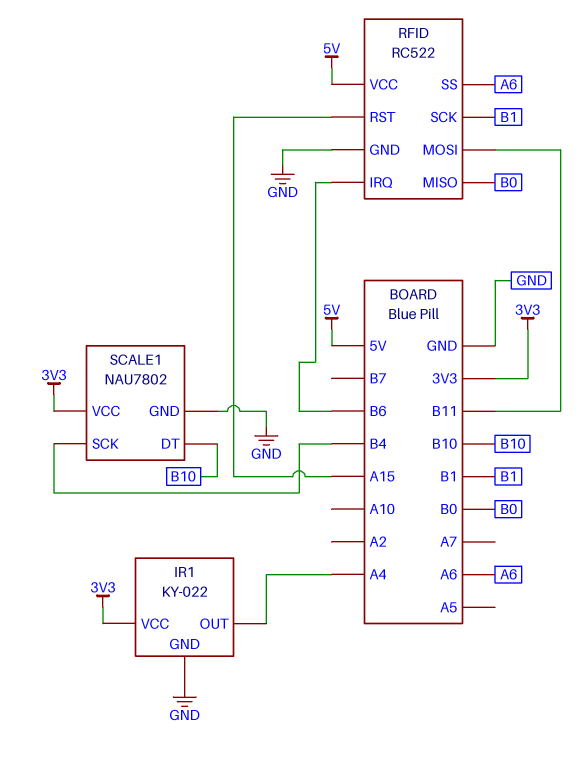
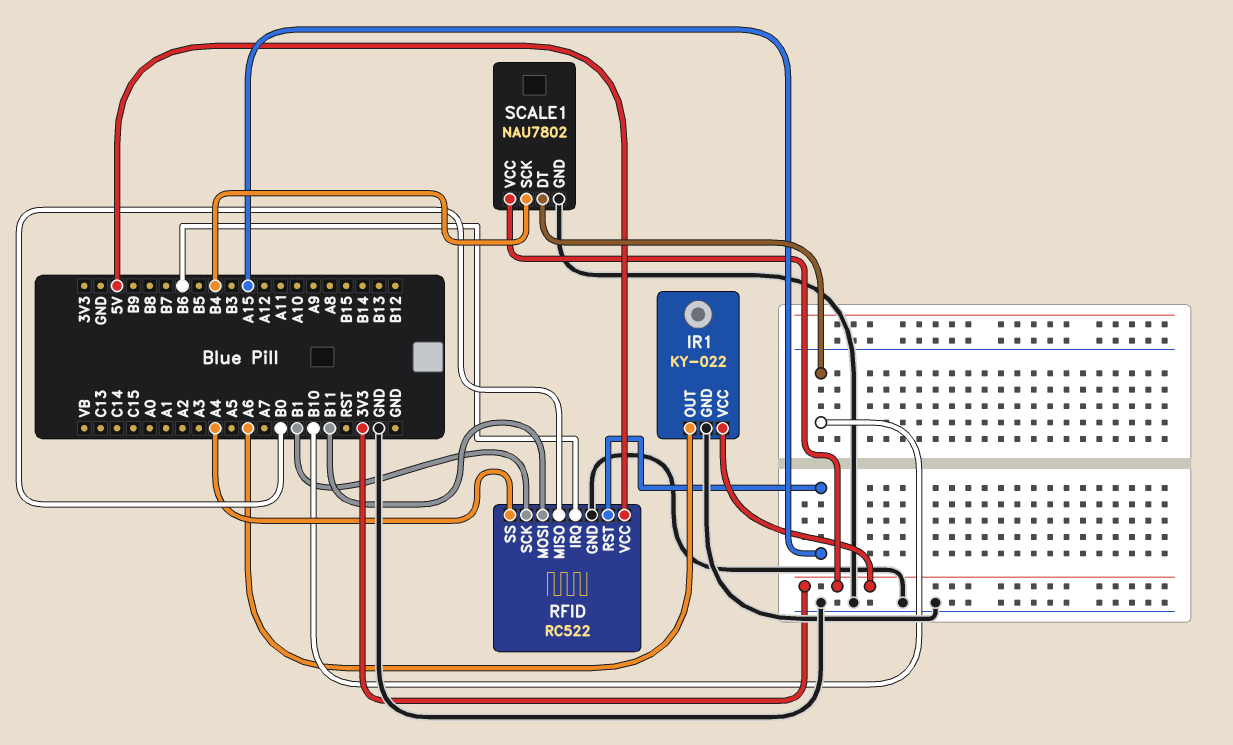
IR1 pin OUT: A4 -> A6
RFID pin SS: A6 -> A4

